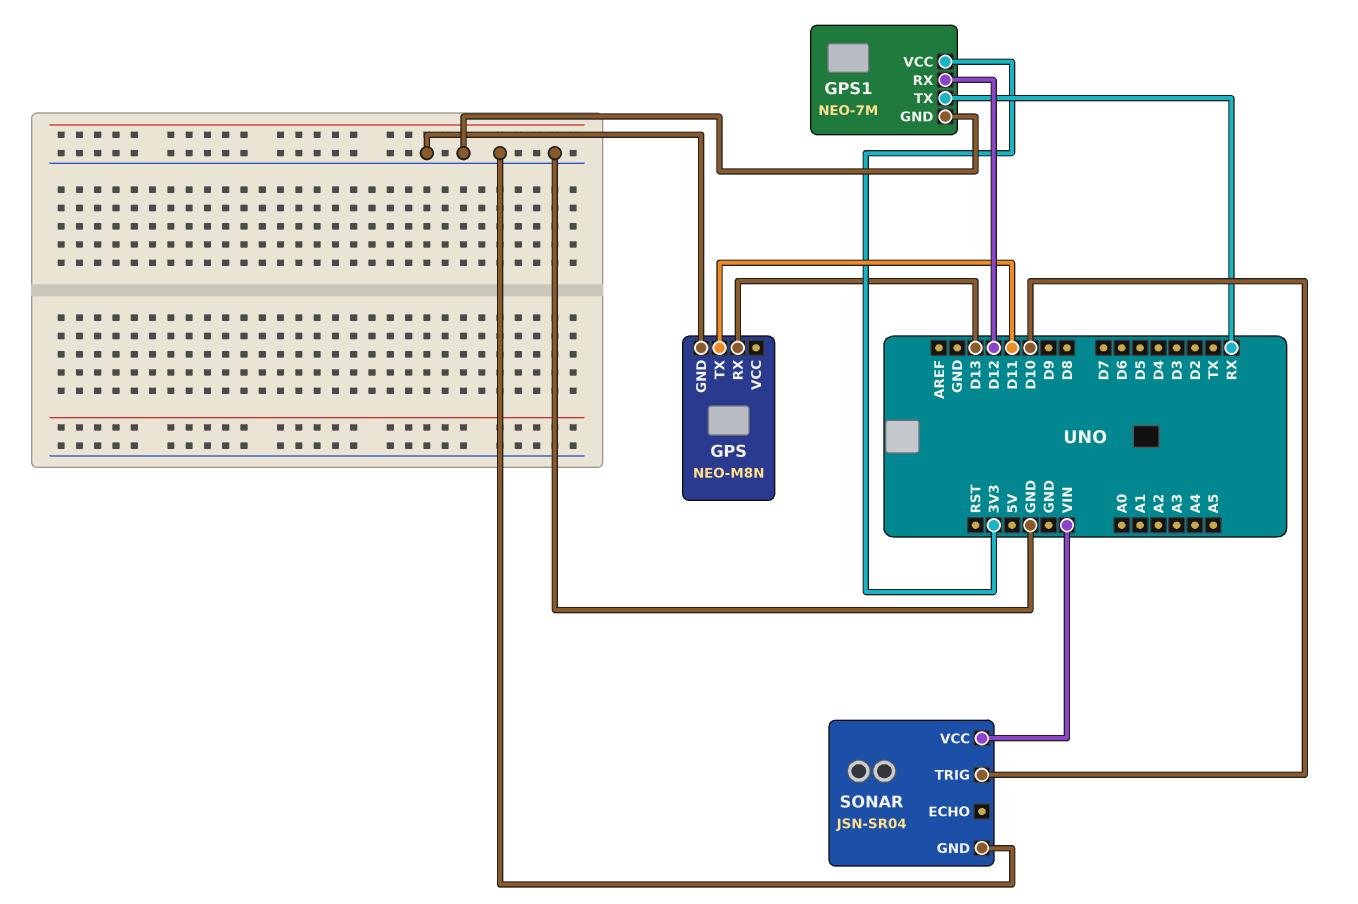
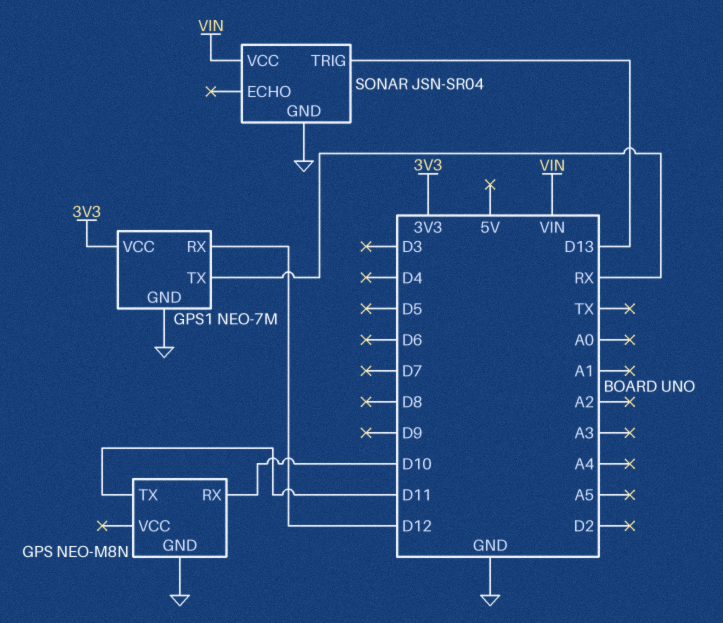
GPS pin RX: D13 -> D10
SONAR pin TRIG: D10 -> D13

